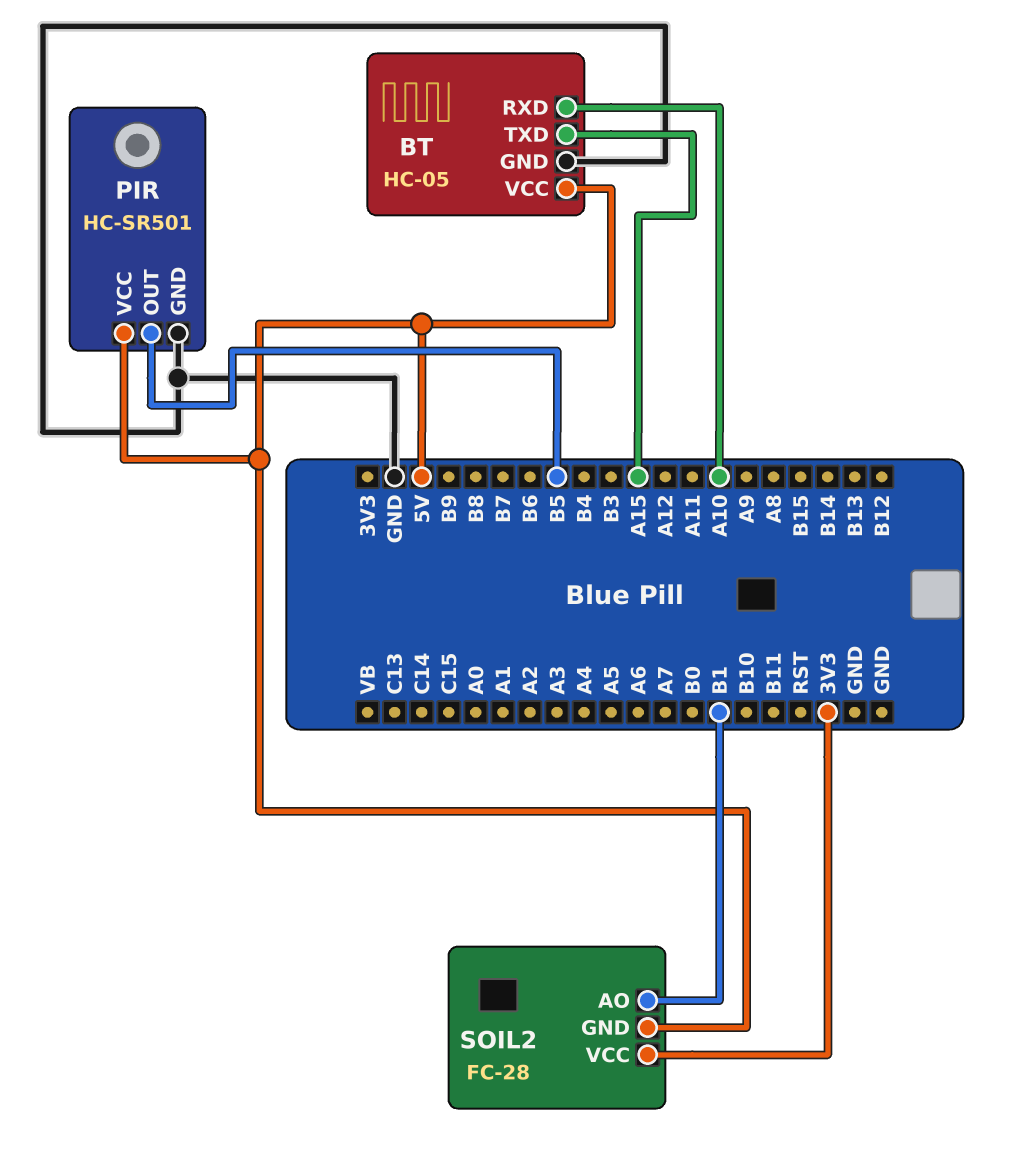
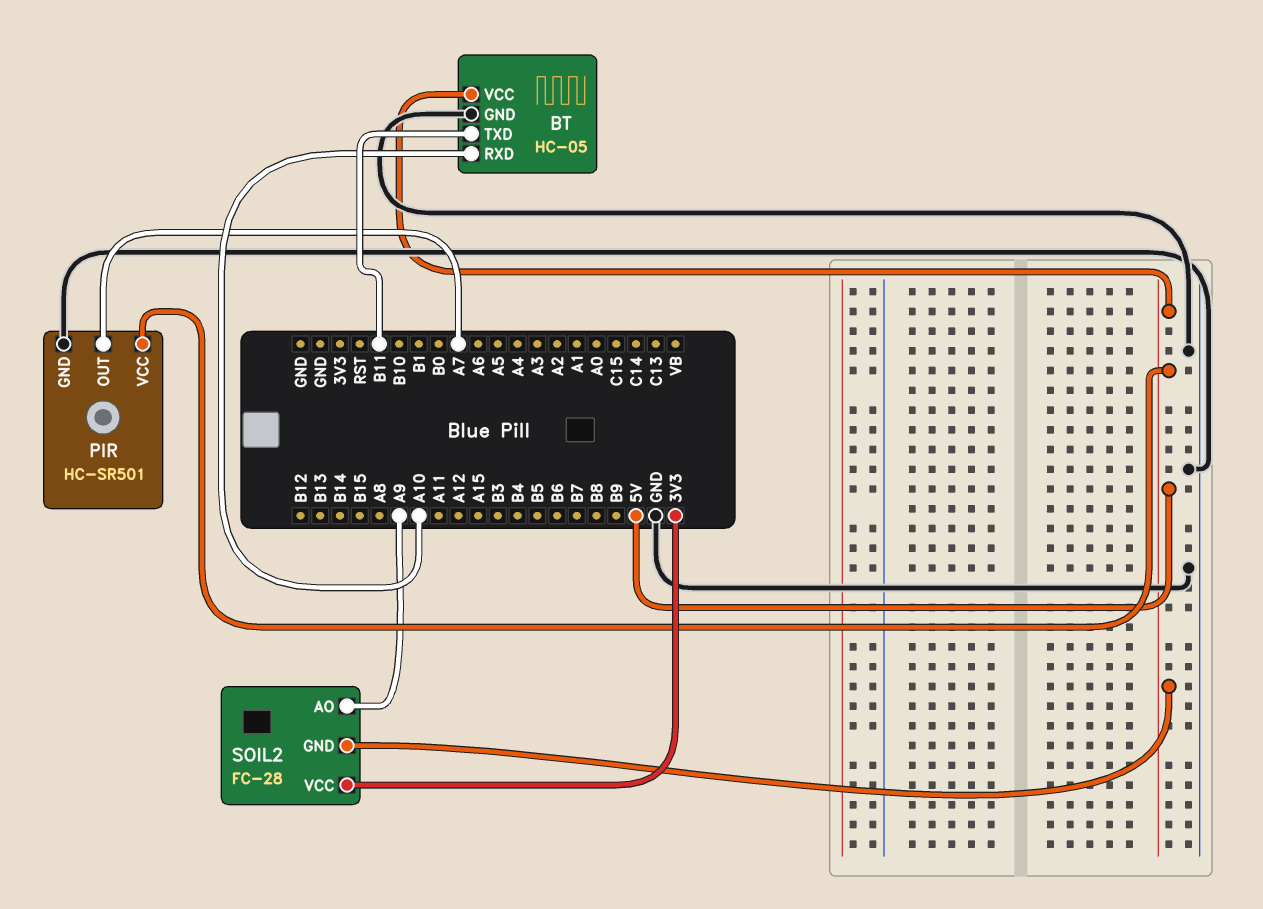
BT pin TXD: A15 -> B11
PIR pin OUT: B5 -> A7
SOIL2 pin AO: B1 -> A9

